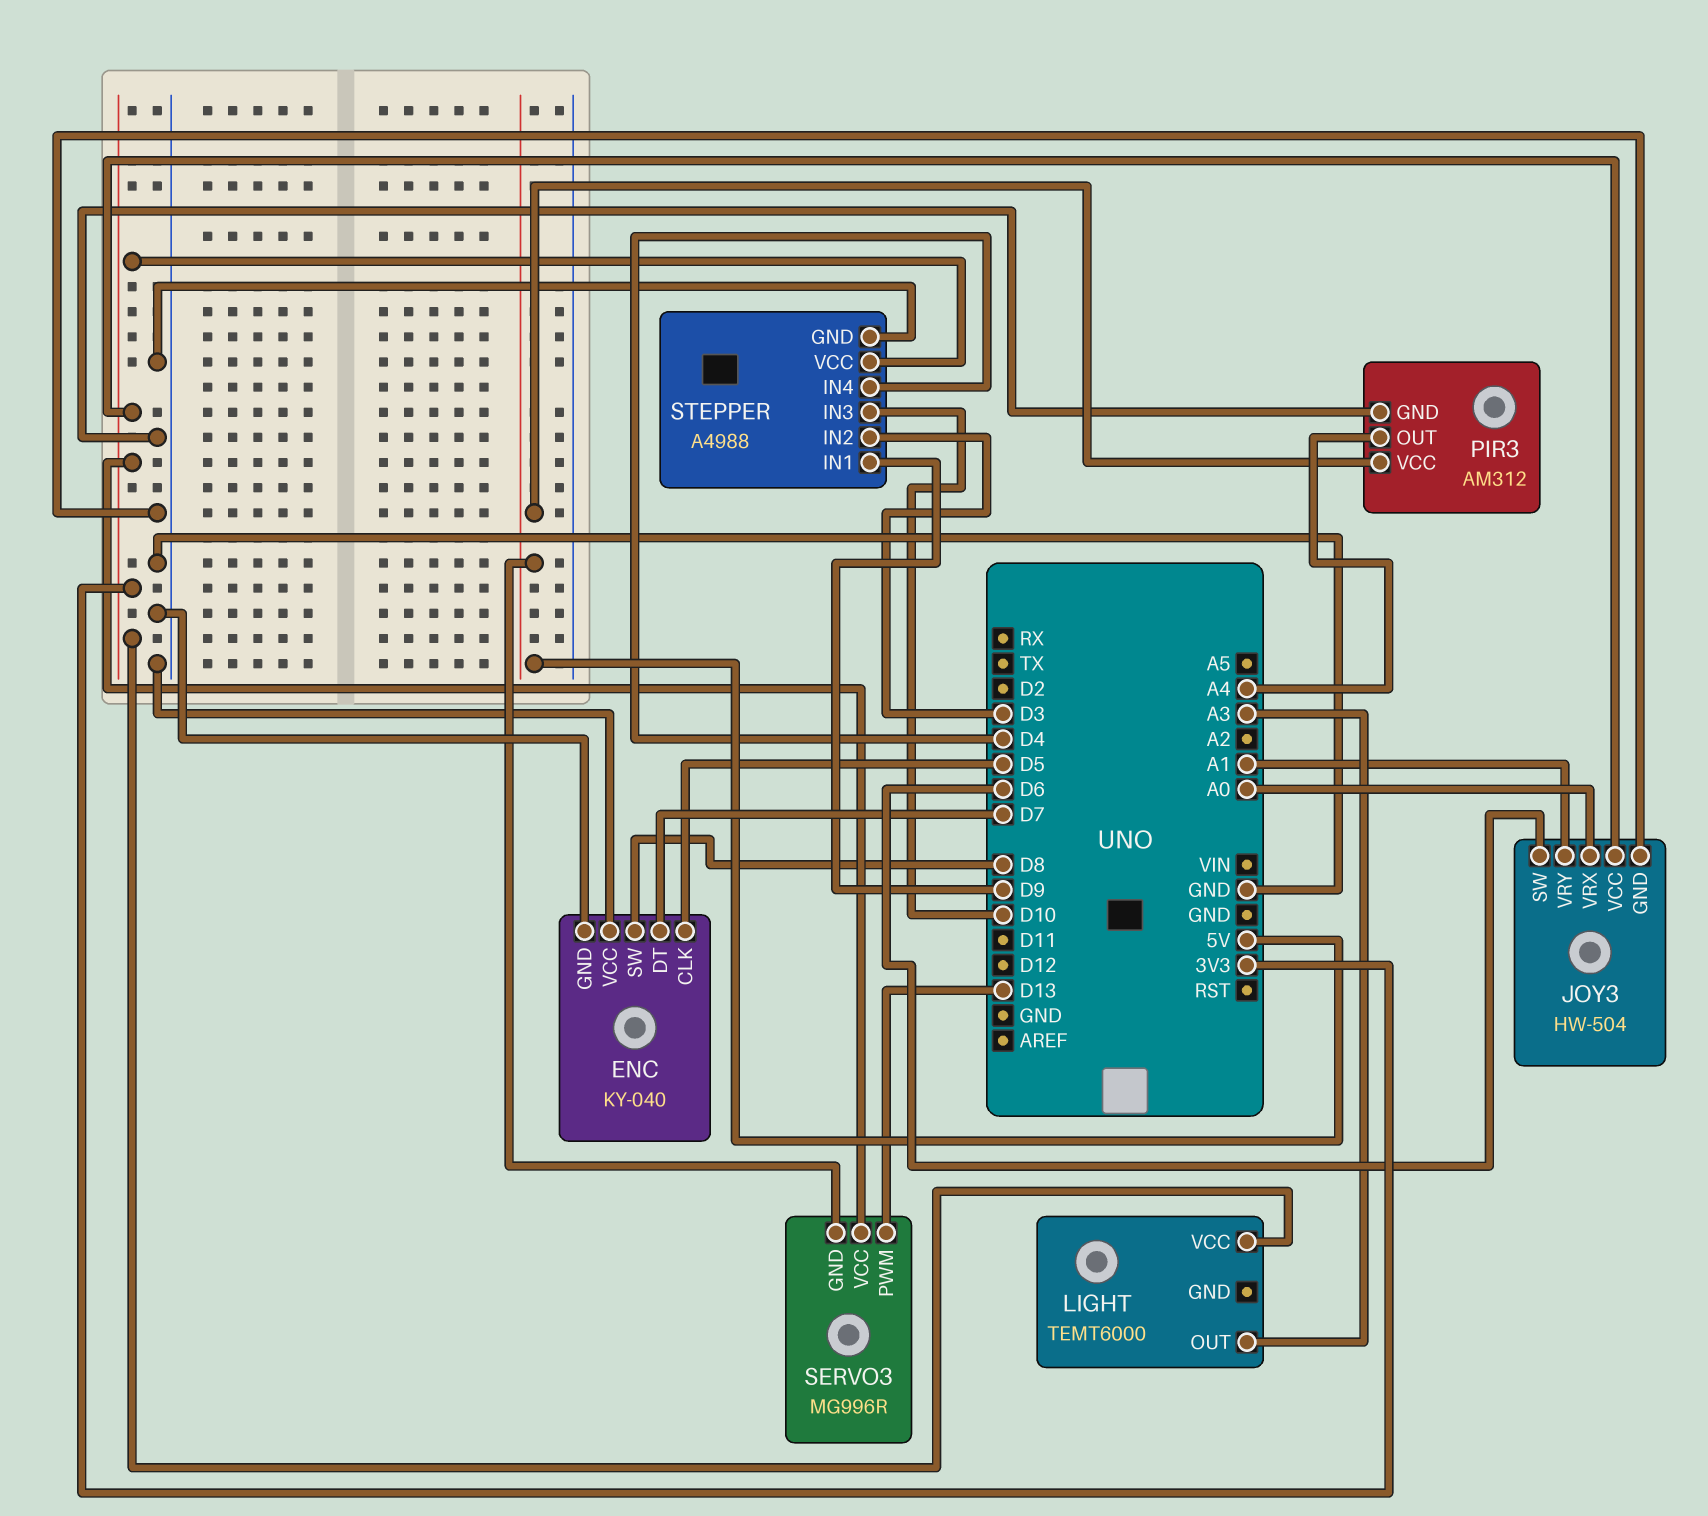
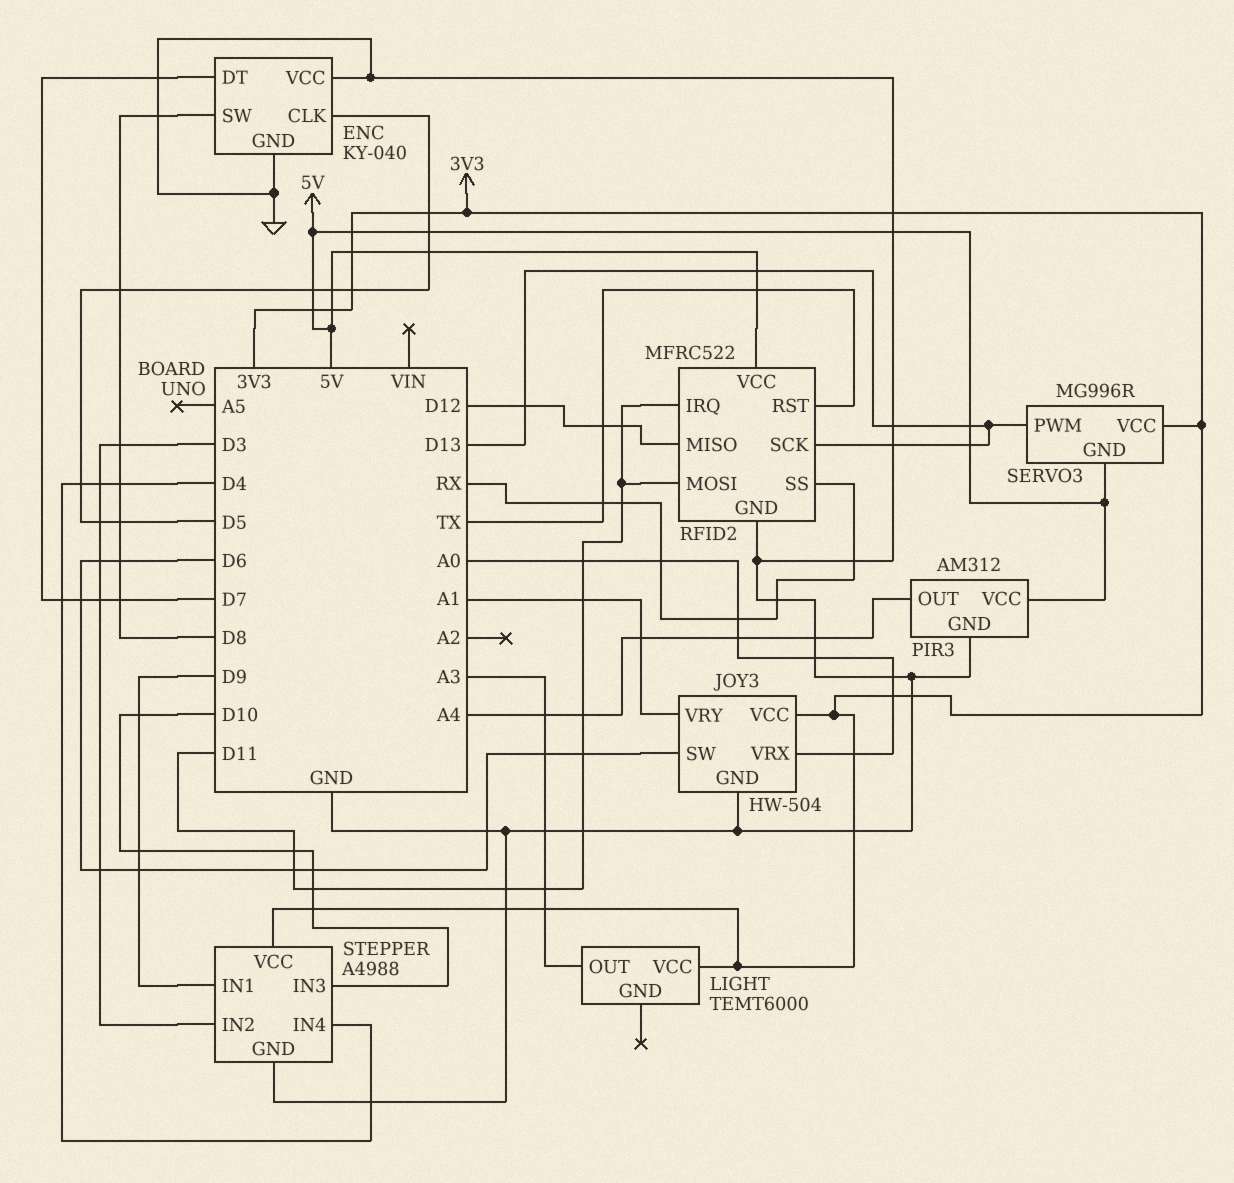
RFID2: none -> MFRC522
RFID2 pin GND: none -> GND
RFID2 pin IRQ: none -> D11
RFID2 pin MISO: none -> D12
RFID2 pin MOSI: none -> D11
RFID2 pin RST: none -> TX
RFID2 pin SCK: none -> D13
RFID2 pin SS: none -> RX
RFID2 pin VCC: none -> 5V

